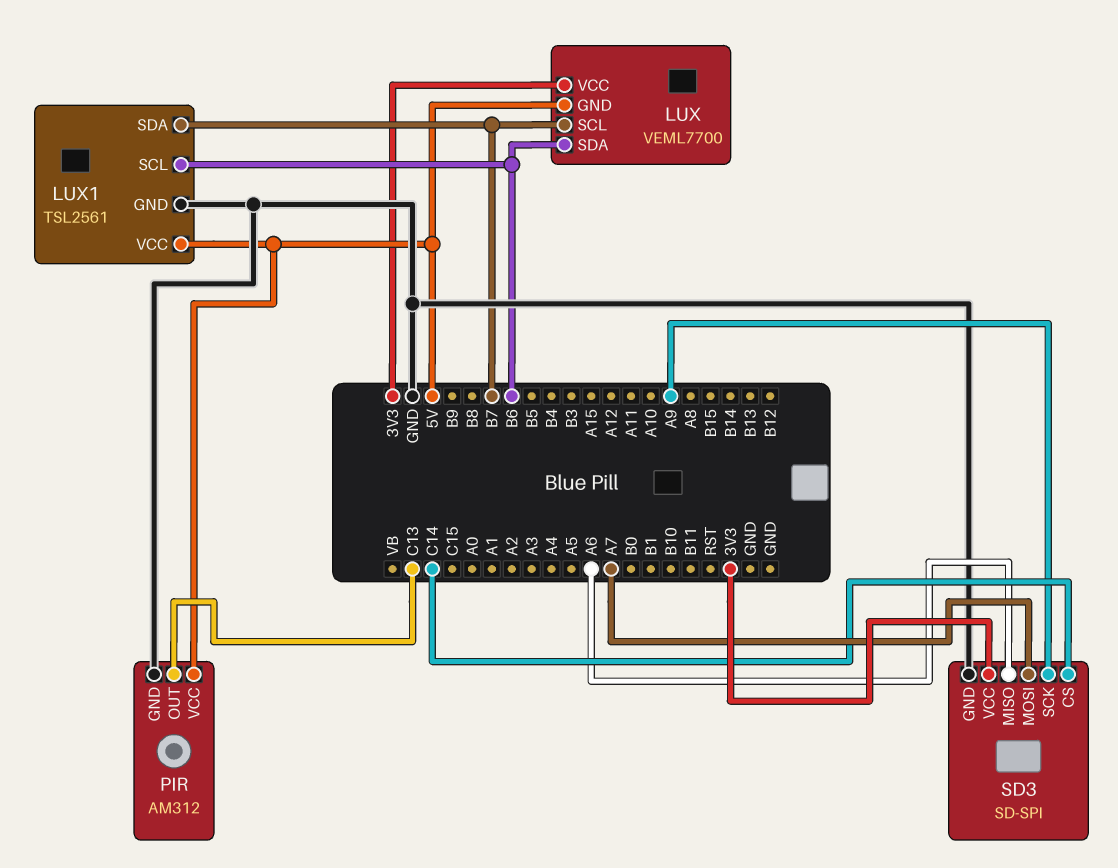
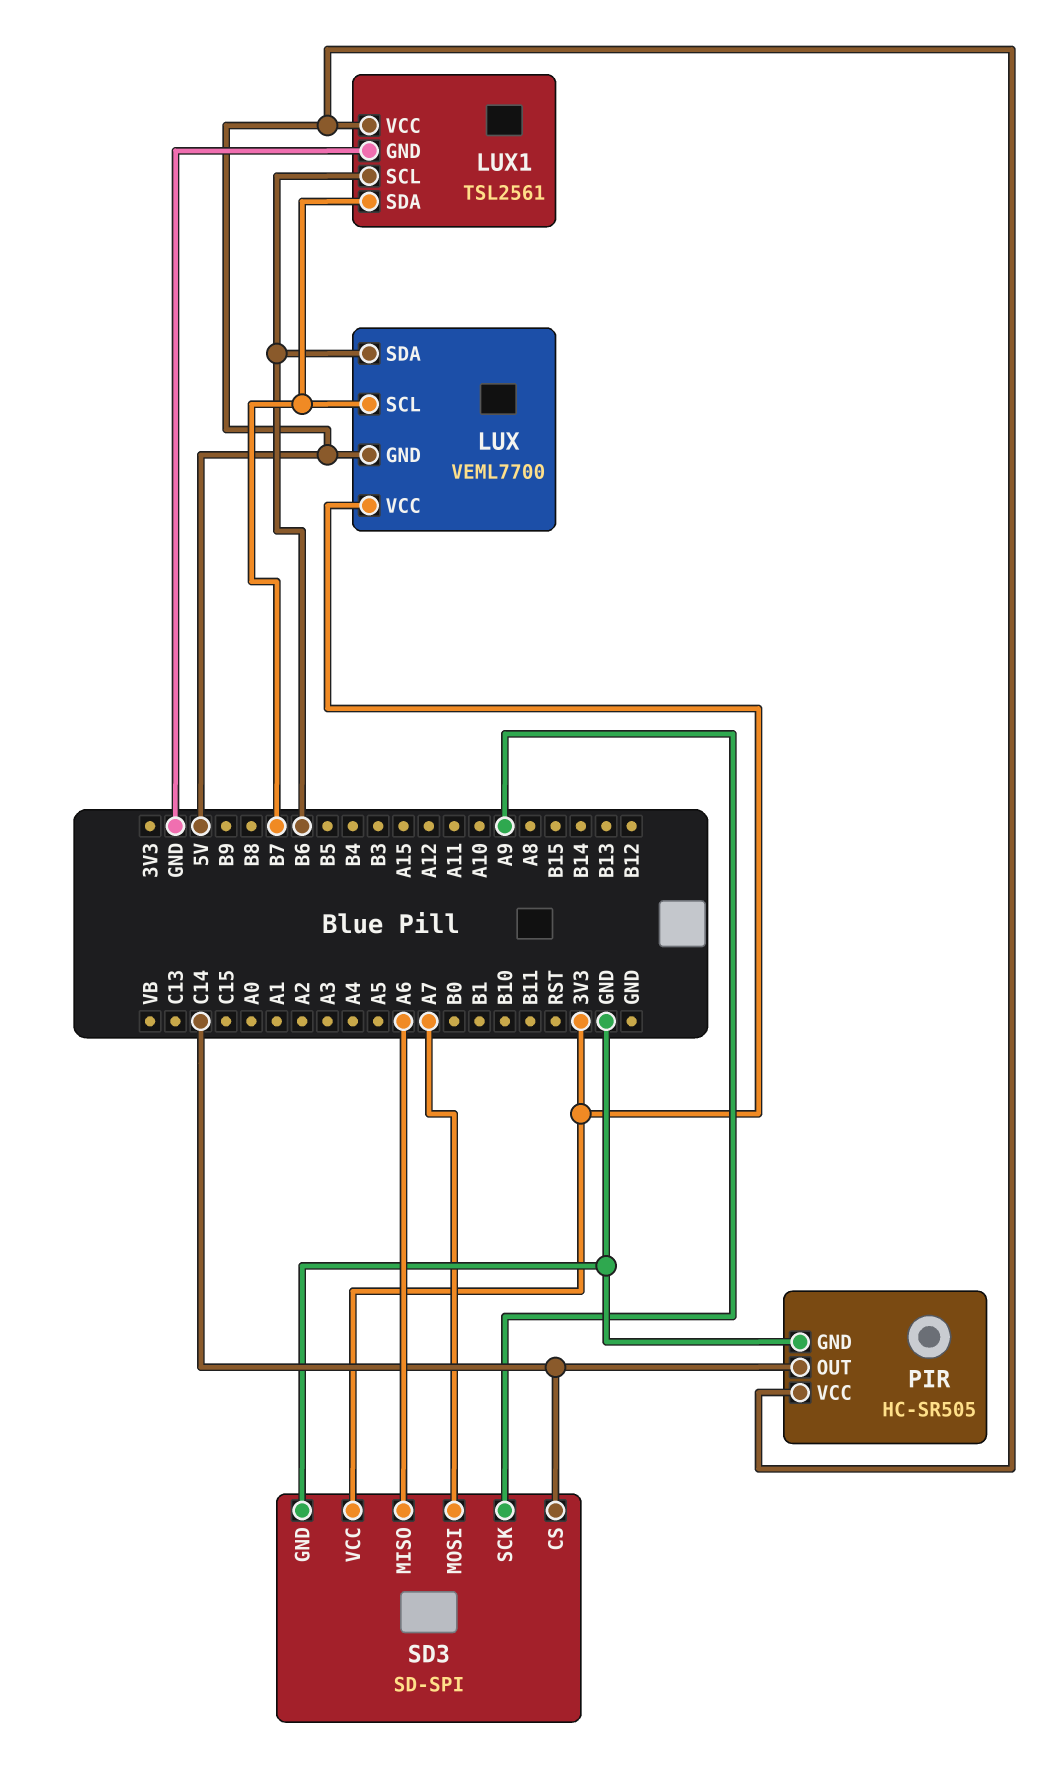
PIR: AM312 -> HC-SR505
PIR pin OUT: C13 -> C14

